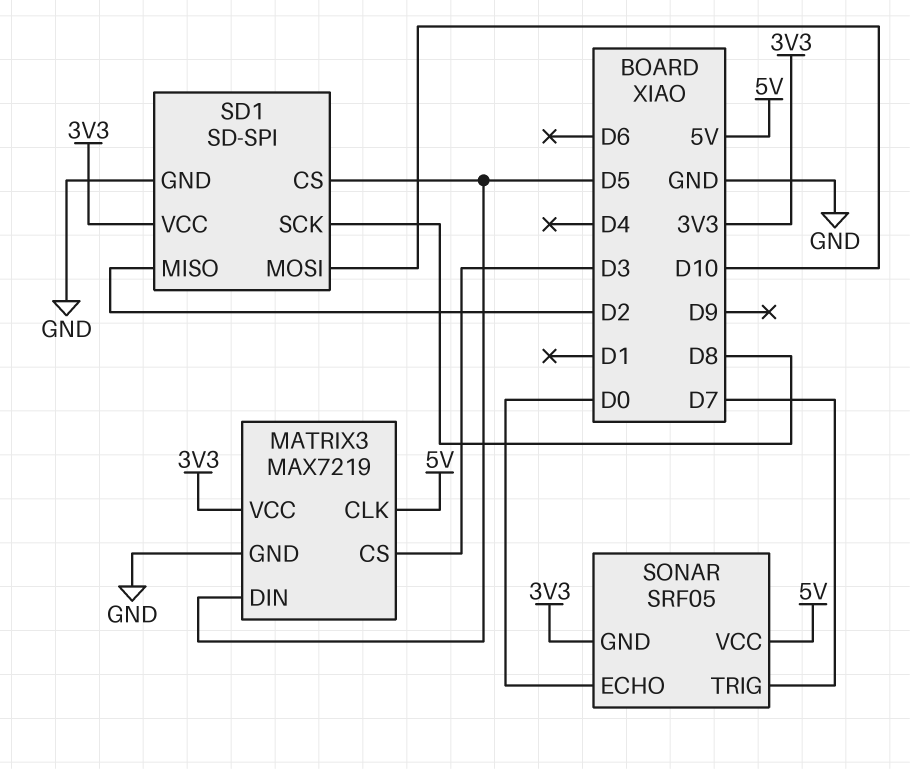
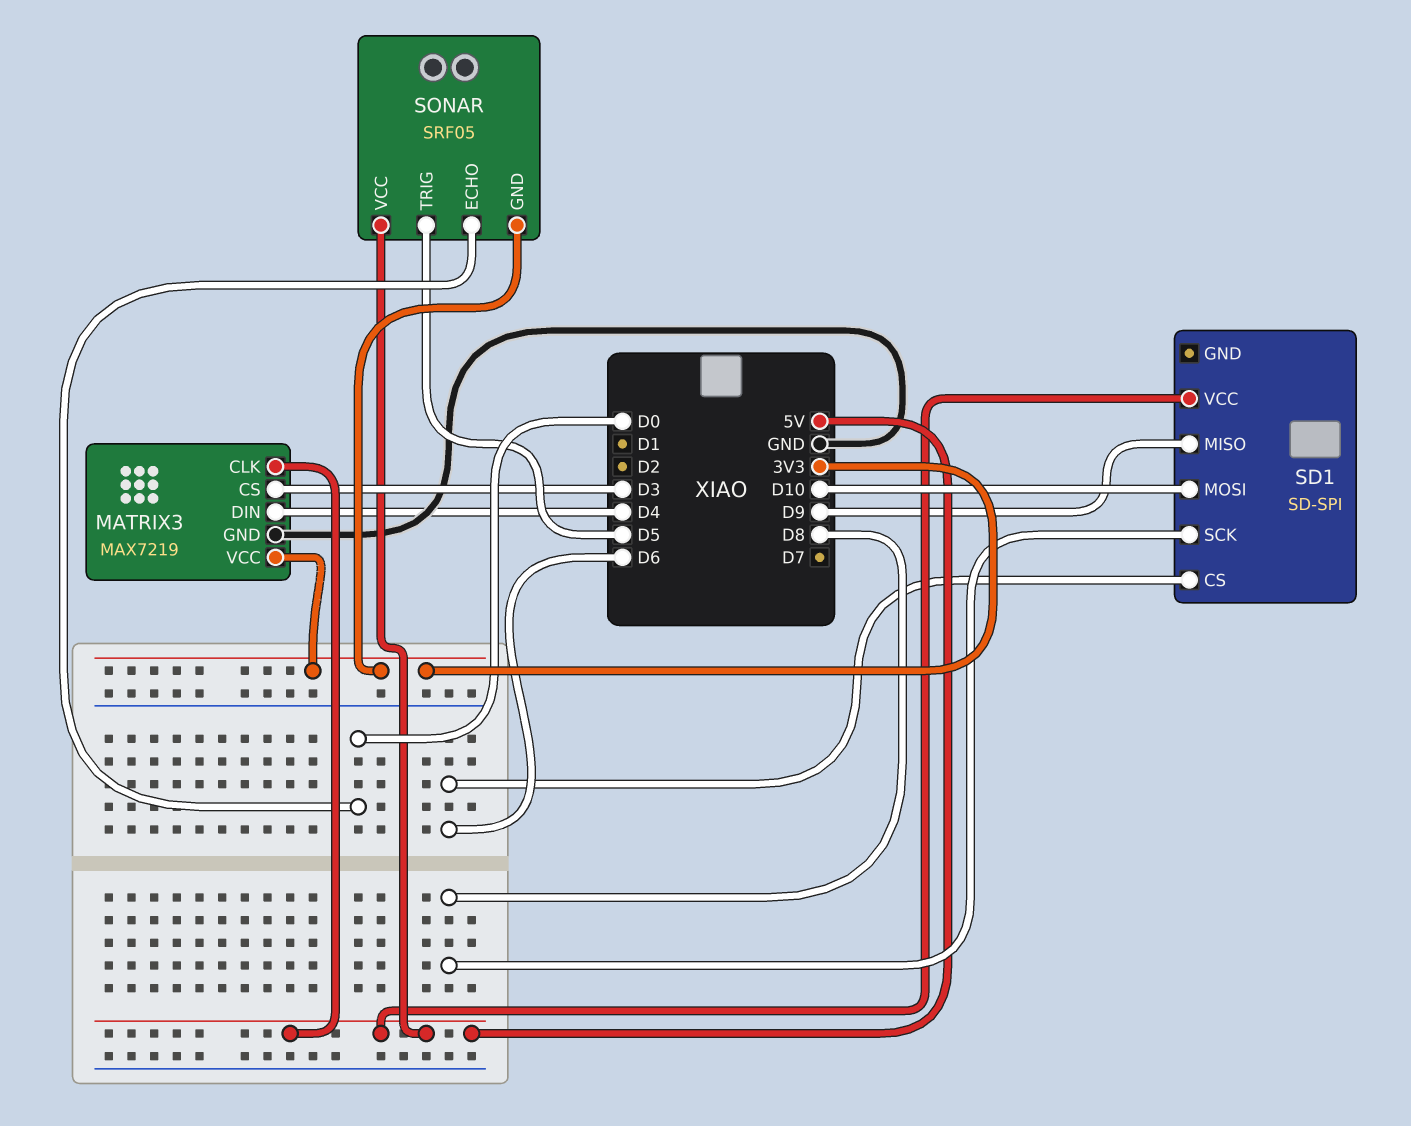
MATRIX3 pin DIN: D5 -> D4
SD1 pin CS: D5 -> D6
SD1 pin GND: GND -> none
SD1 pin MISO: D2 -> D9
SD1 pin VCC: 3V3 -> 5V
SONAR pin TRIG: D7 -> D5

